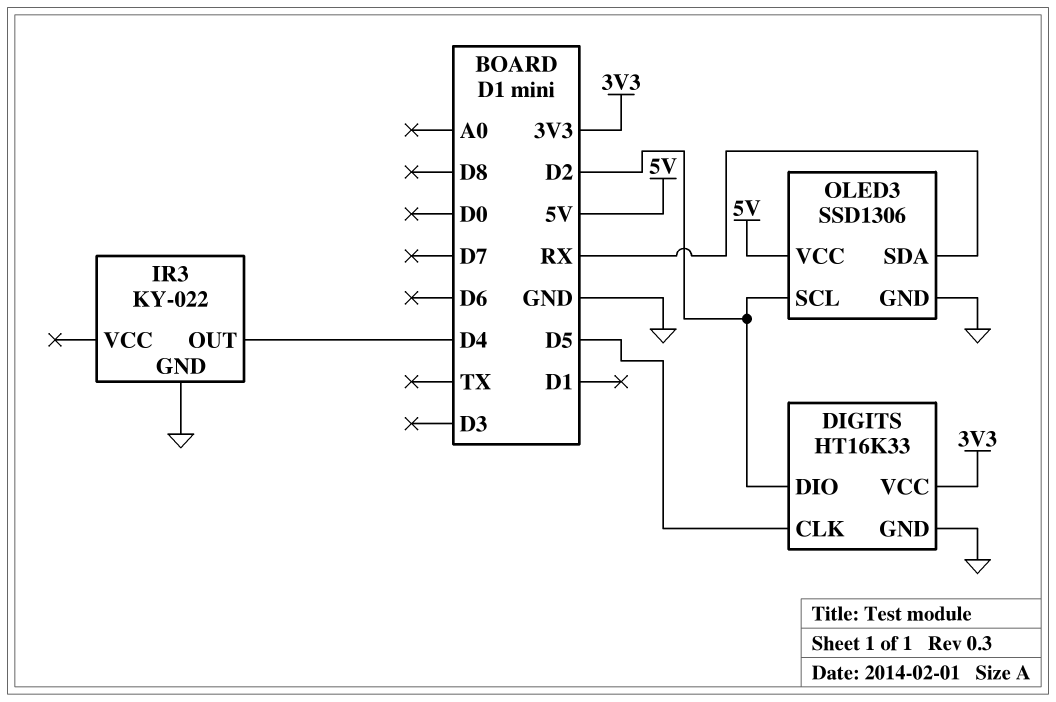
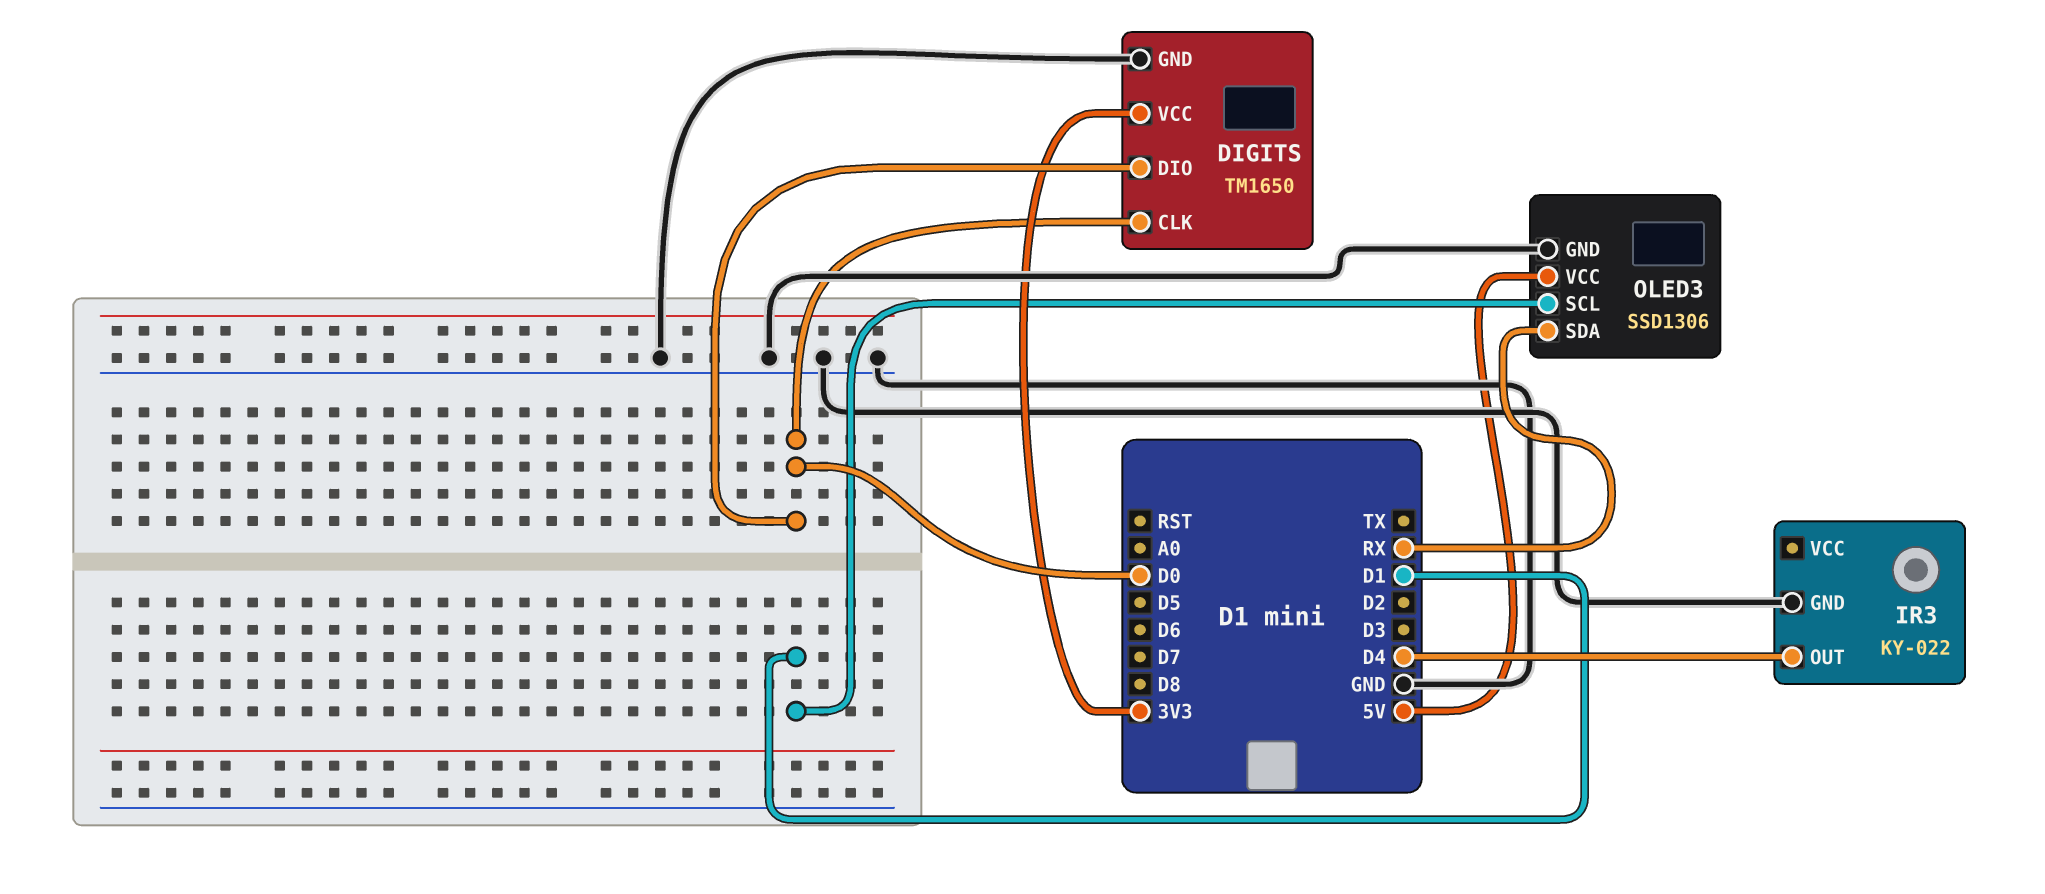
DIGITS: HT16K33 -> TM1650
DIGITS pin CLK: D5 -> D0
DIGITS pin DIO: D2 -> D0
OLED3 pin SCL: D2 -> D1

